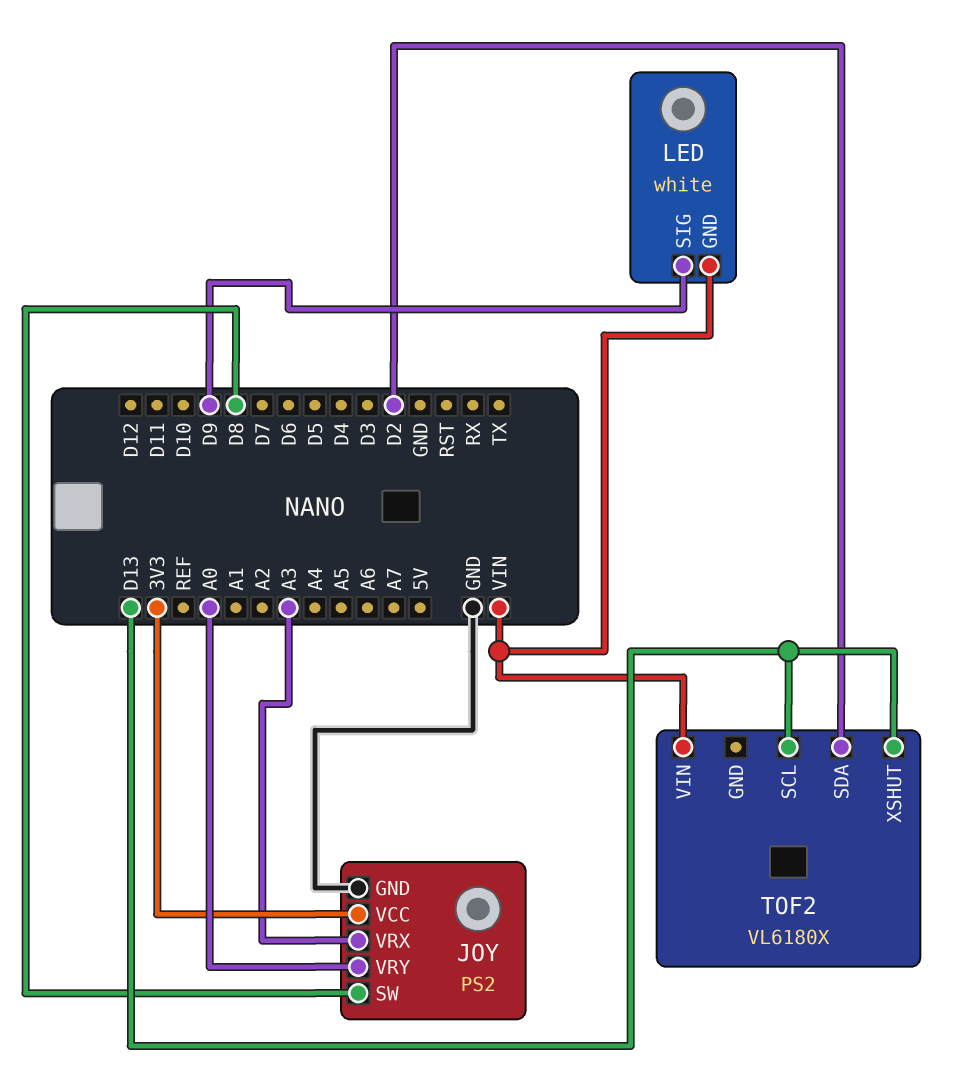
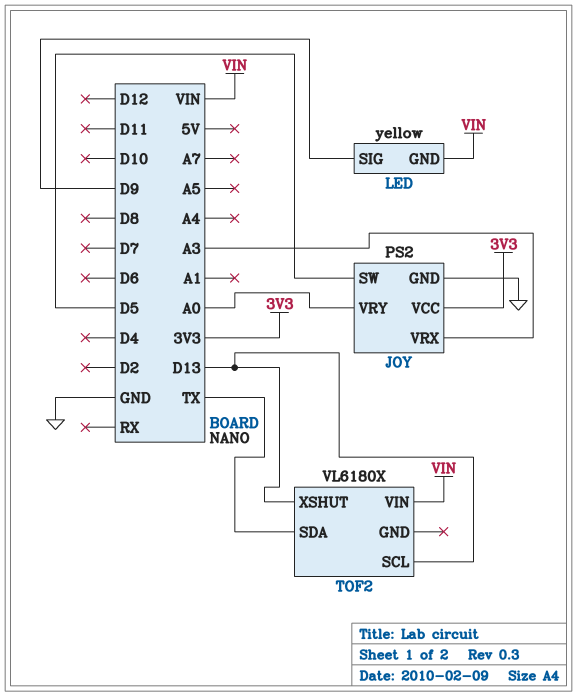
JOY pin SW: D8 -> D5
LED: white -> yellow
TOF2 pin SDA: D2 -> TX

